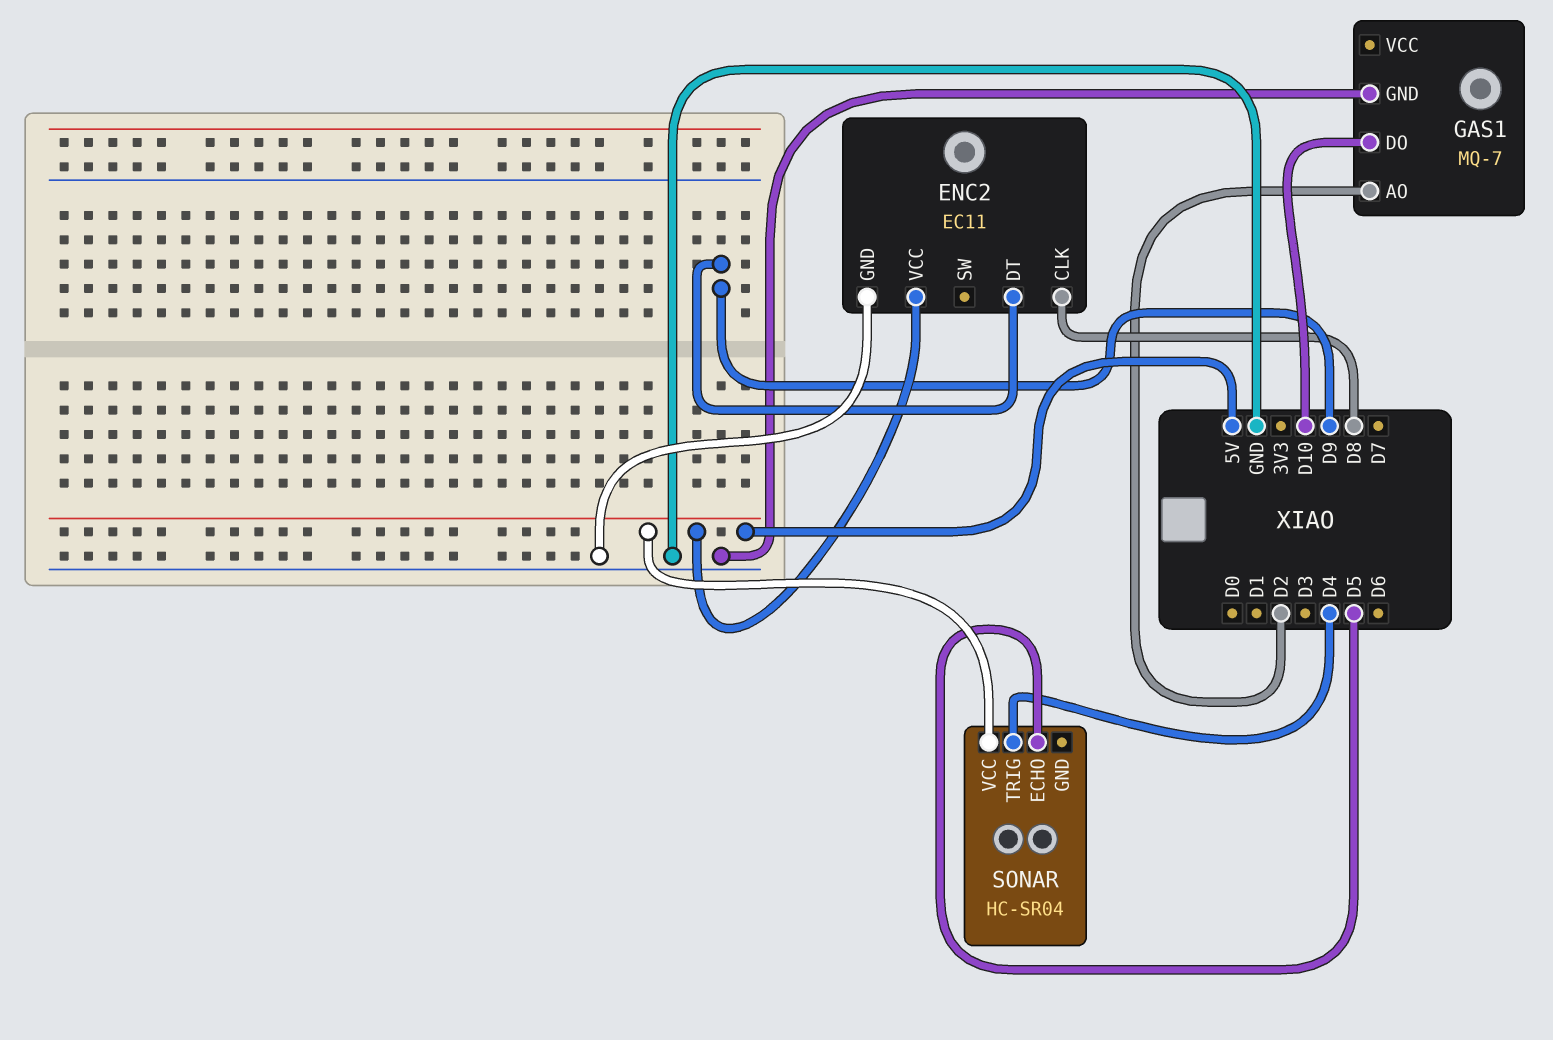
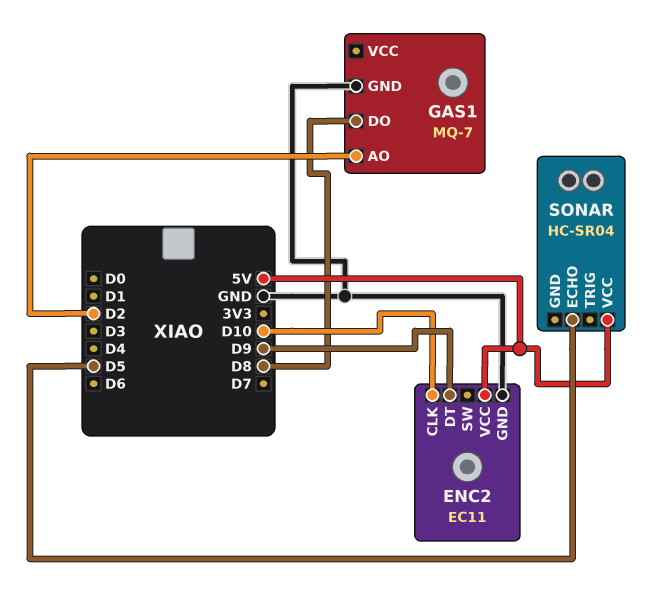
ENC2 pin CLK: D8 -> D10
GAS1 pin DO: D10 -> D8
SONAR pin TRIG: D4 -> none

